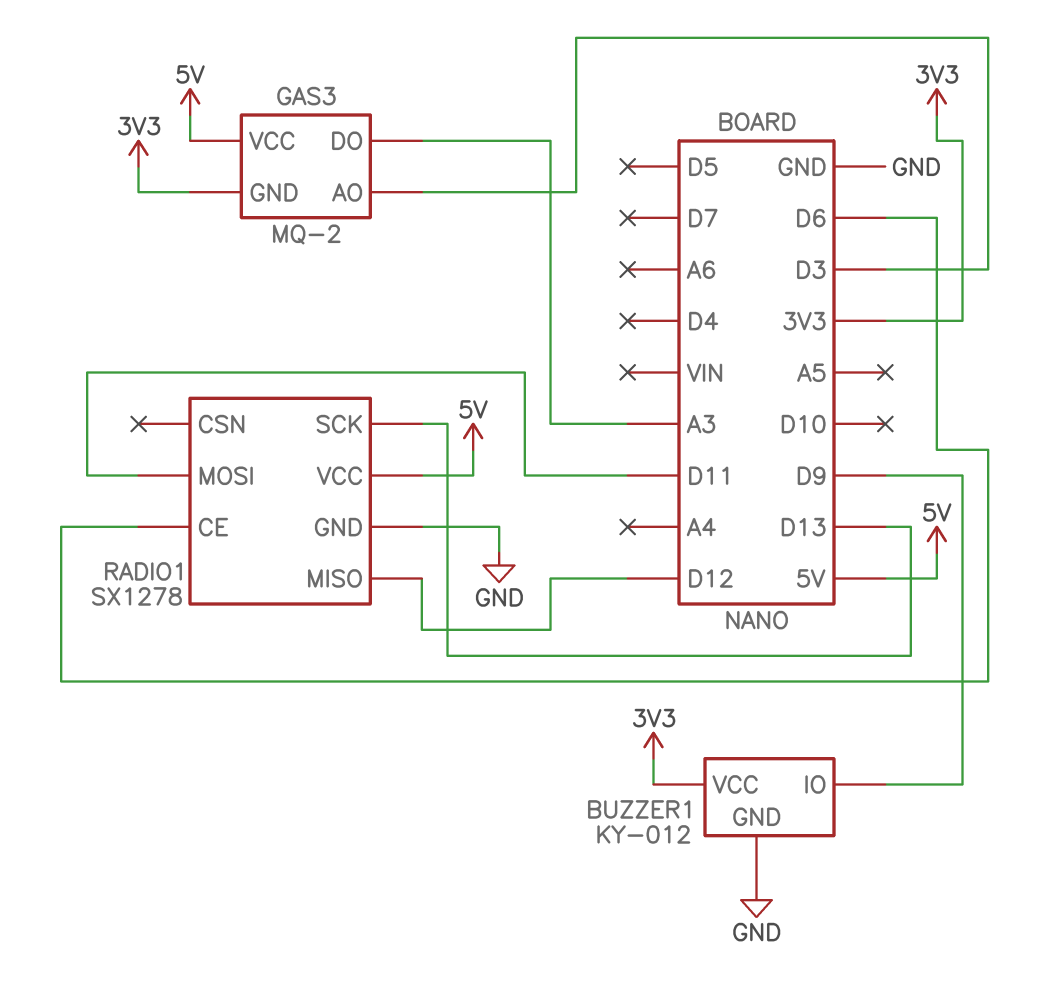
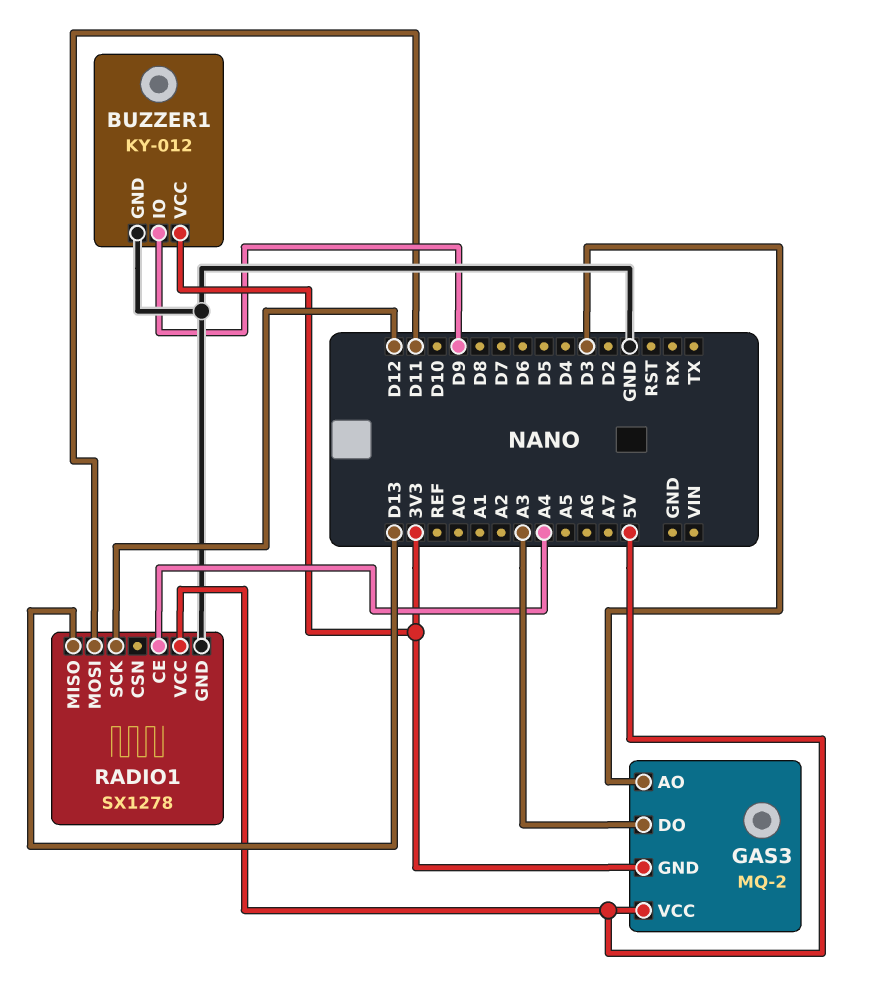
RADIO1 pin CE: D6 -> A4
RADIO1 pin MISO: D12 -> D13
RADIO1 pin SCK: D13 -> D12

